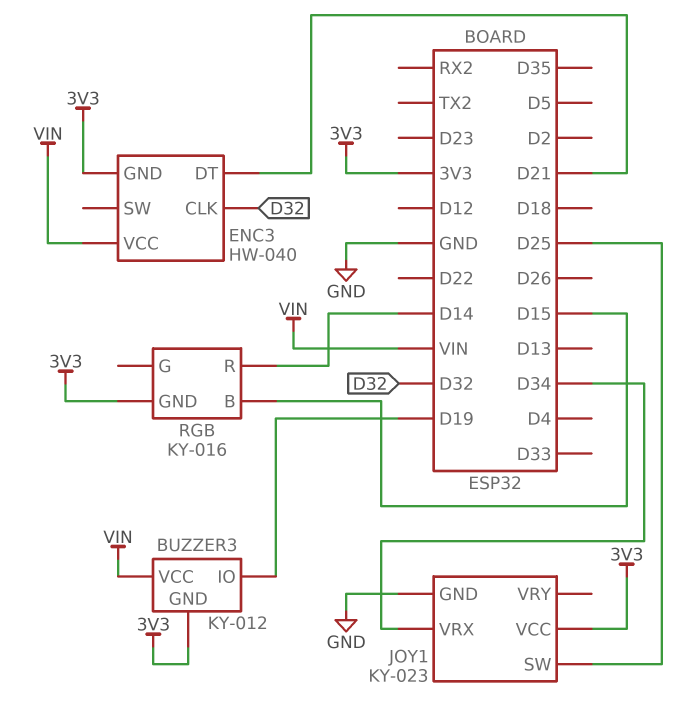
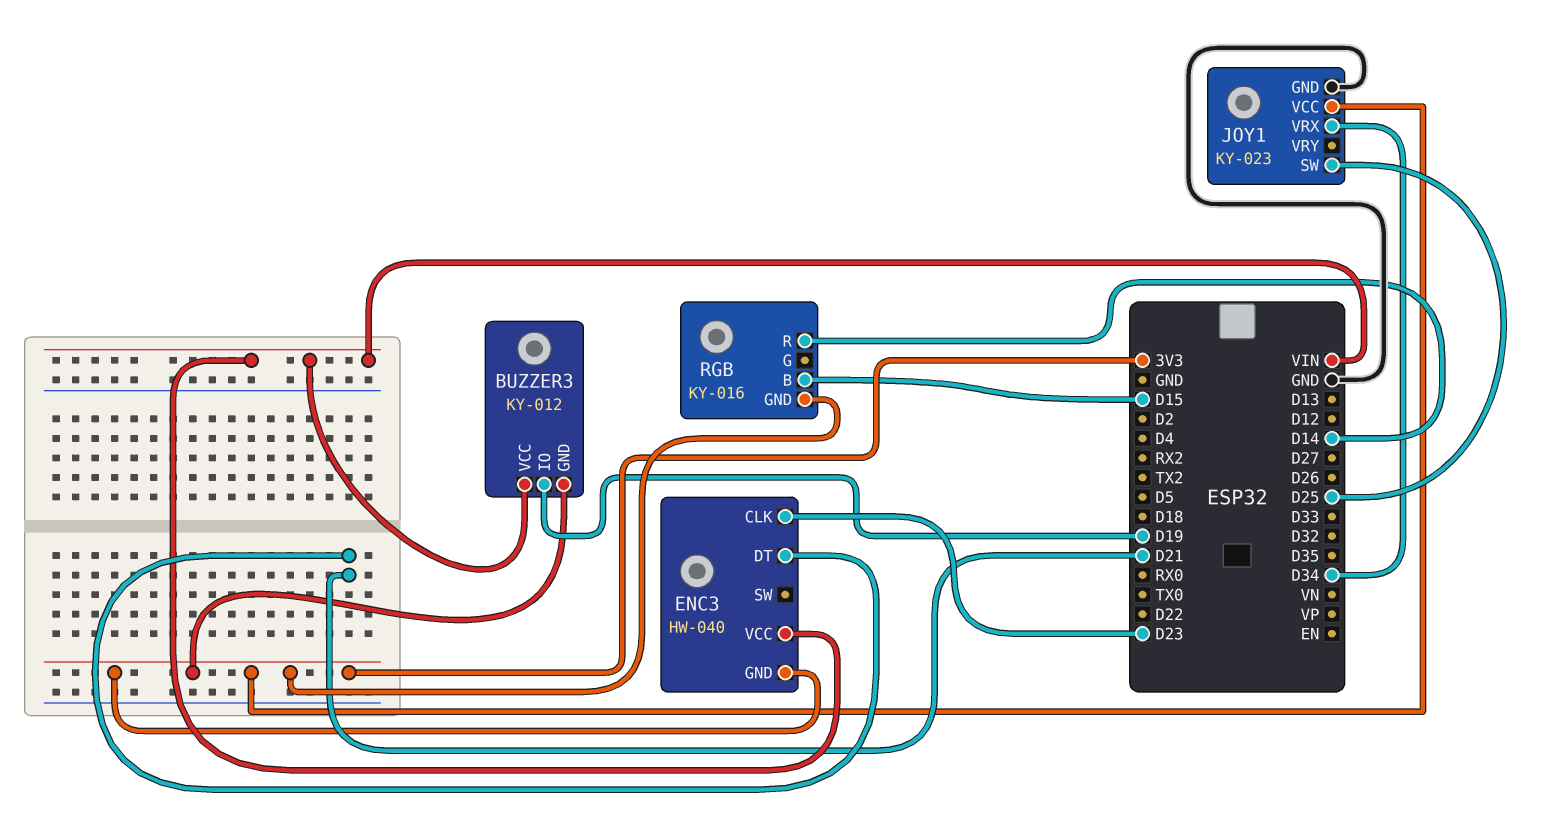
ENC3 pin CLK: D32 -> D23

